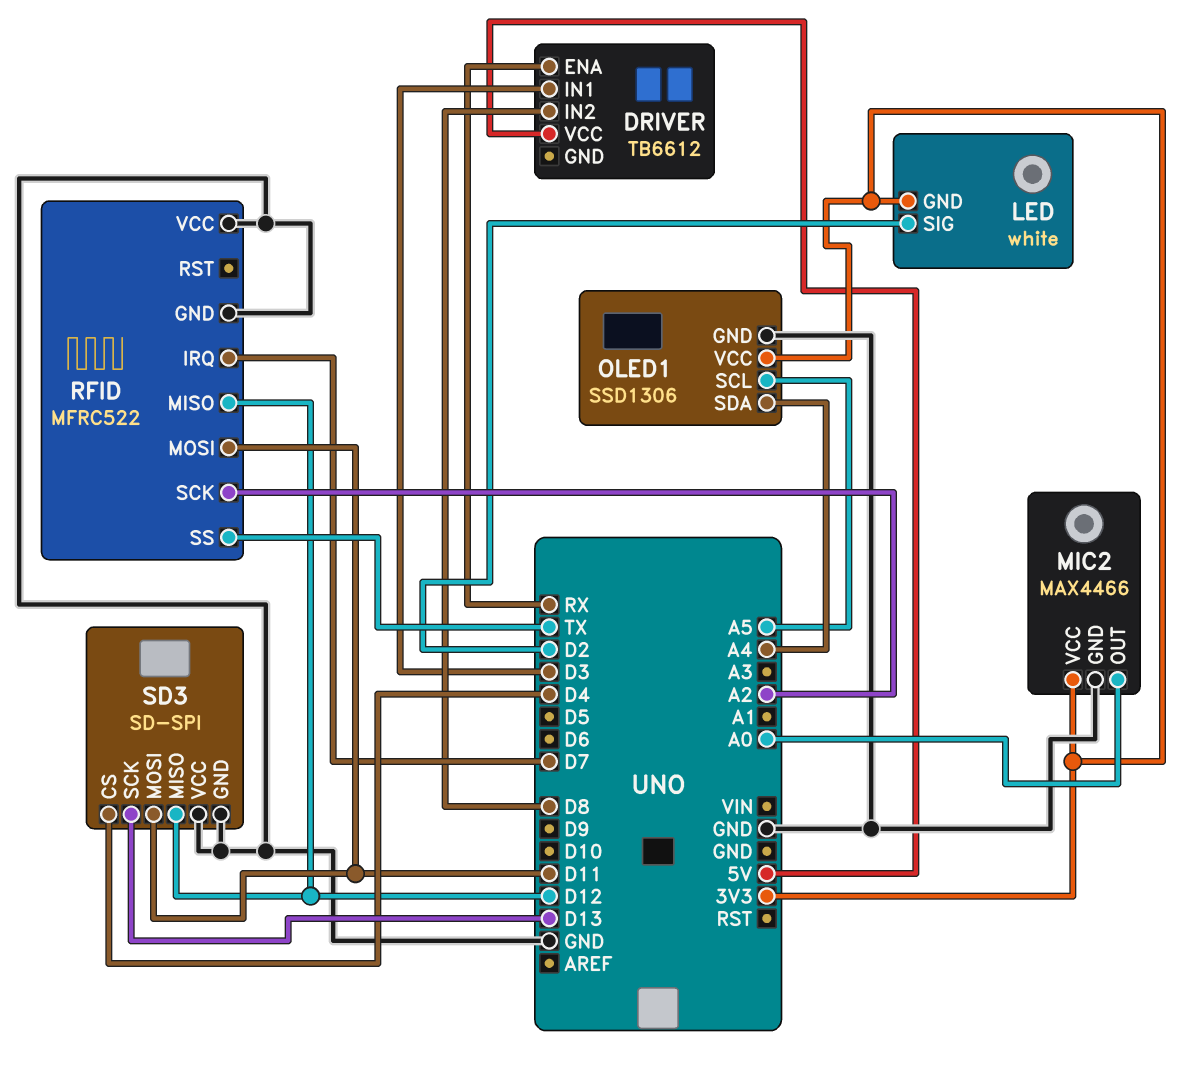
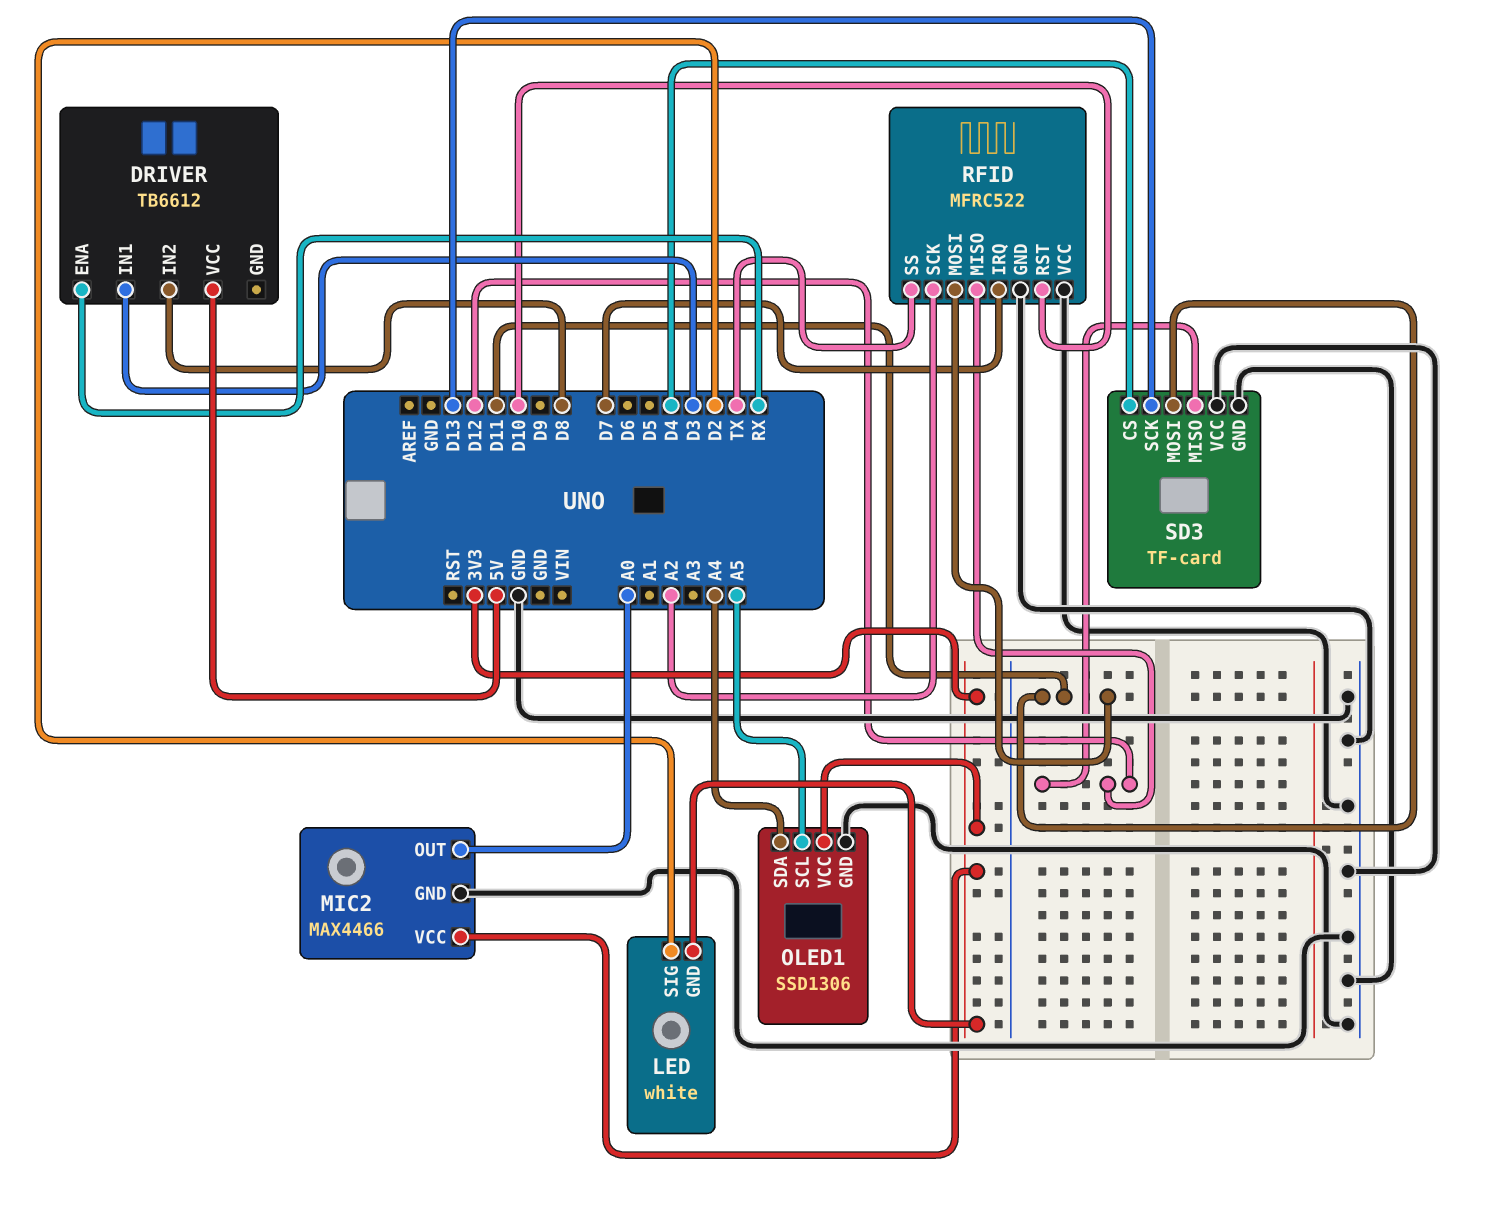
RFID pin RST: none -> D10
SD3: SD-SPI -> TF-card

